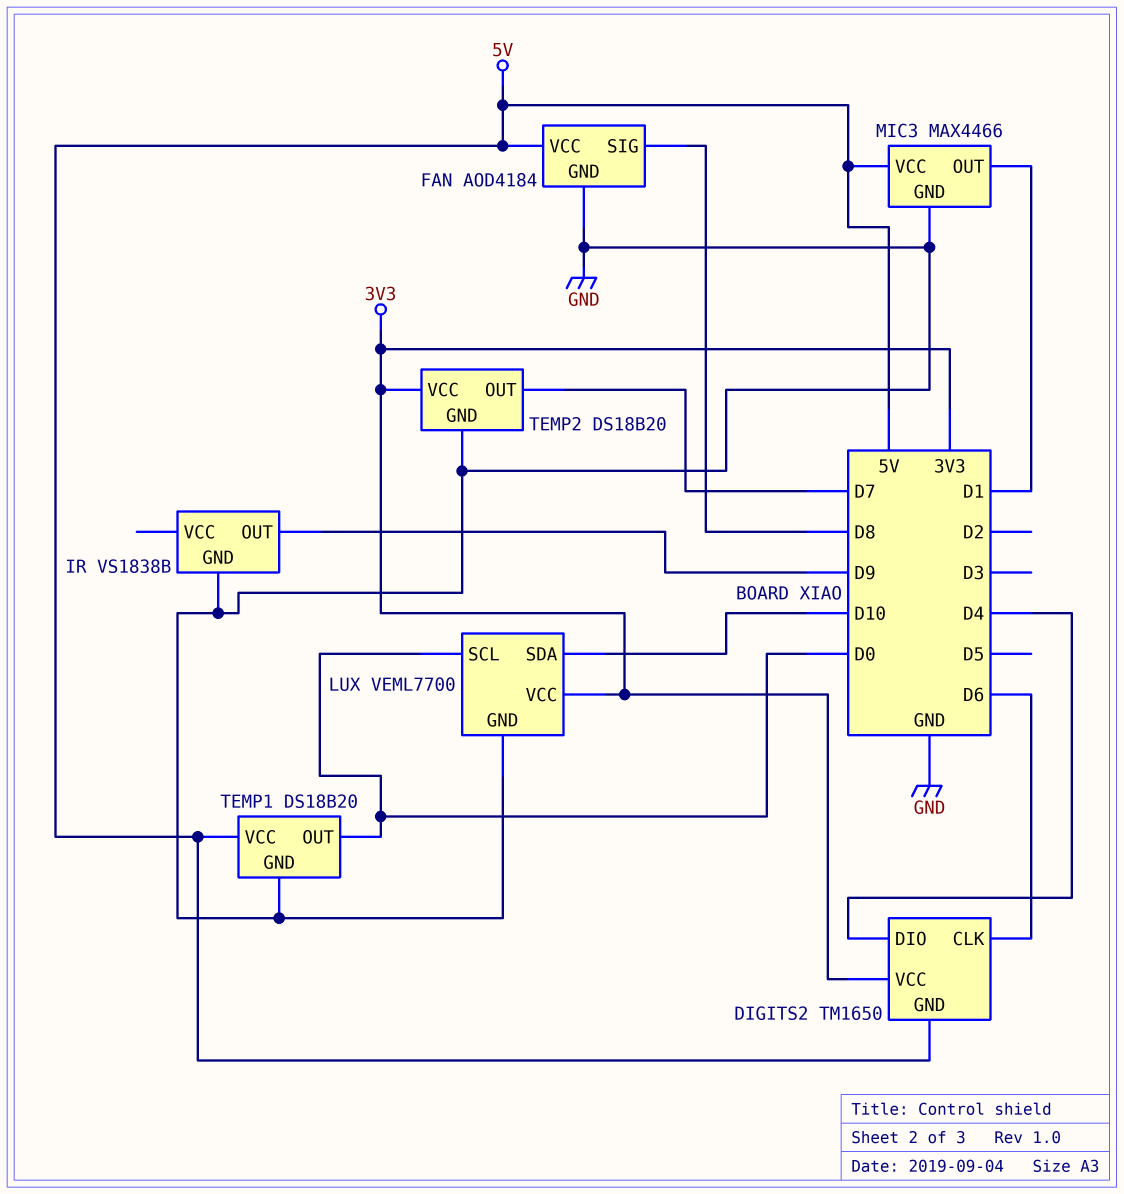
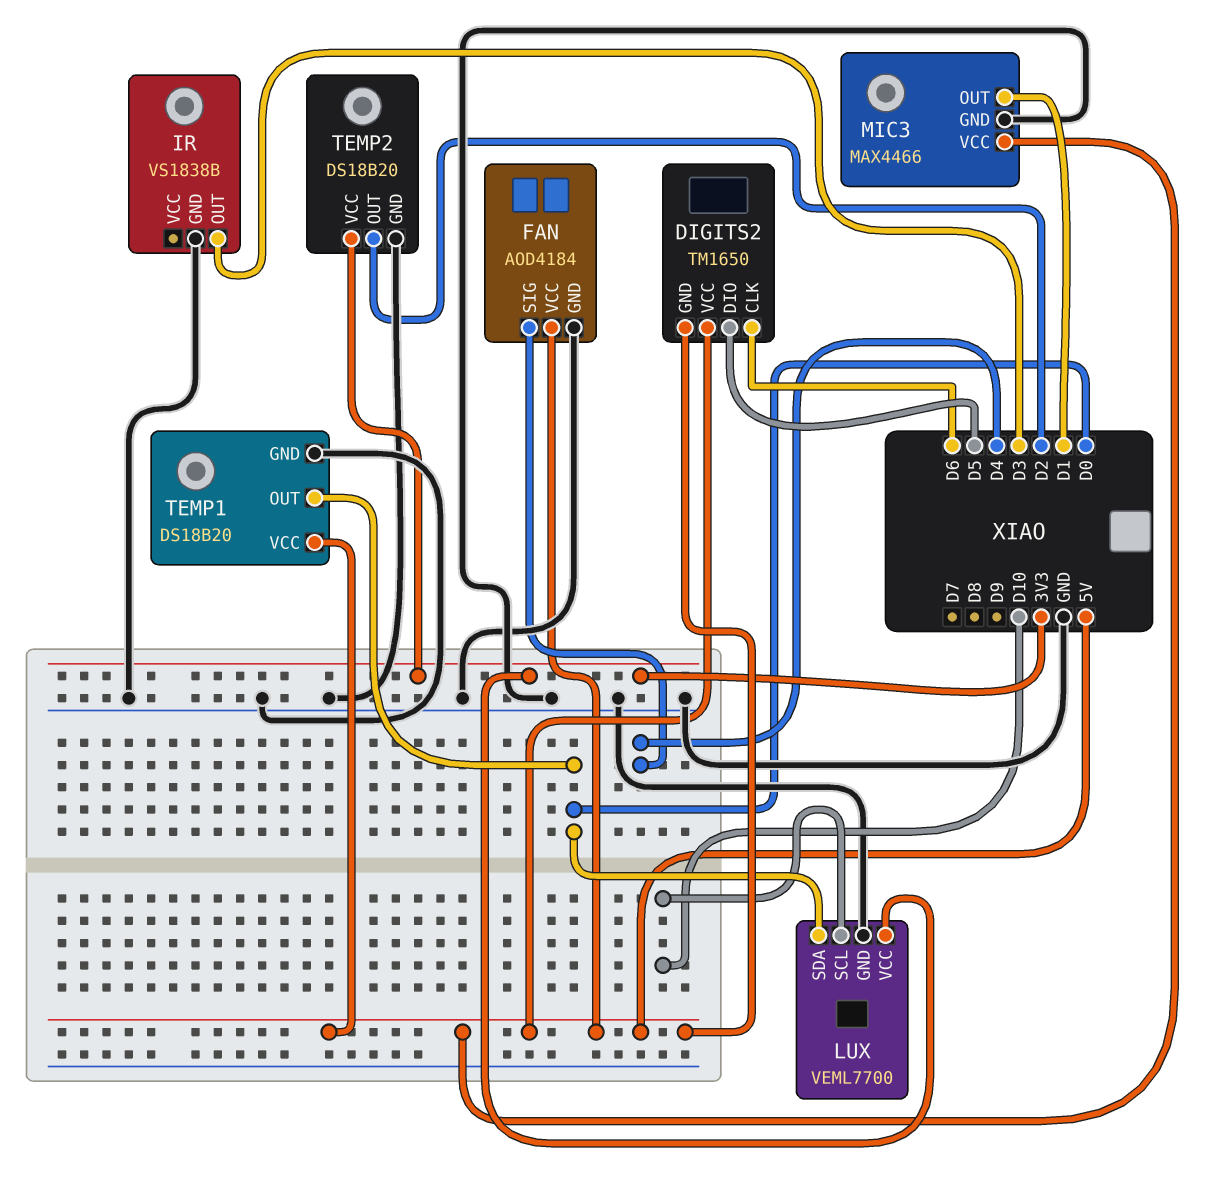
DIGITS2 pin DIO: D4 -> D5
DIGITS2 pin VCC: 3V3 -> 5V
FAN pin SIG: D8 -> D4
IR pin OUT: D9 -> D3
LUX pin SCL: D0 -> D10
LUX pin SDA: D10 -> D0
TEMP2 pin OUT: D7 -> D2

